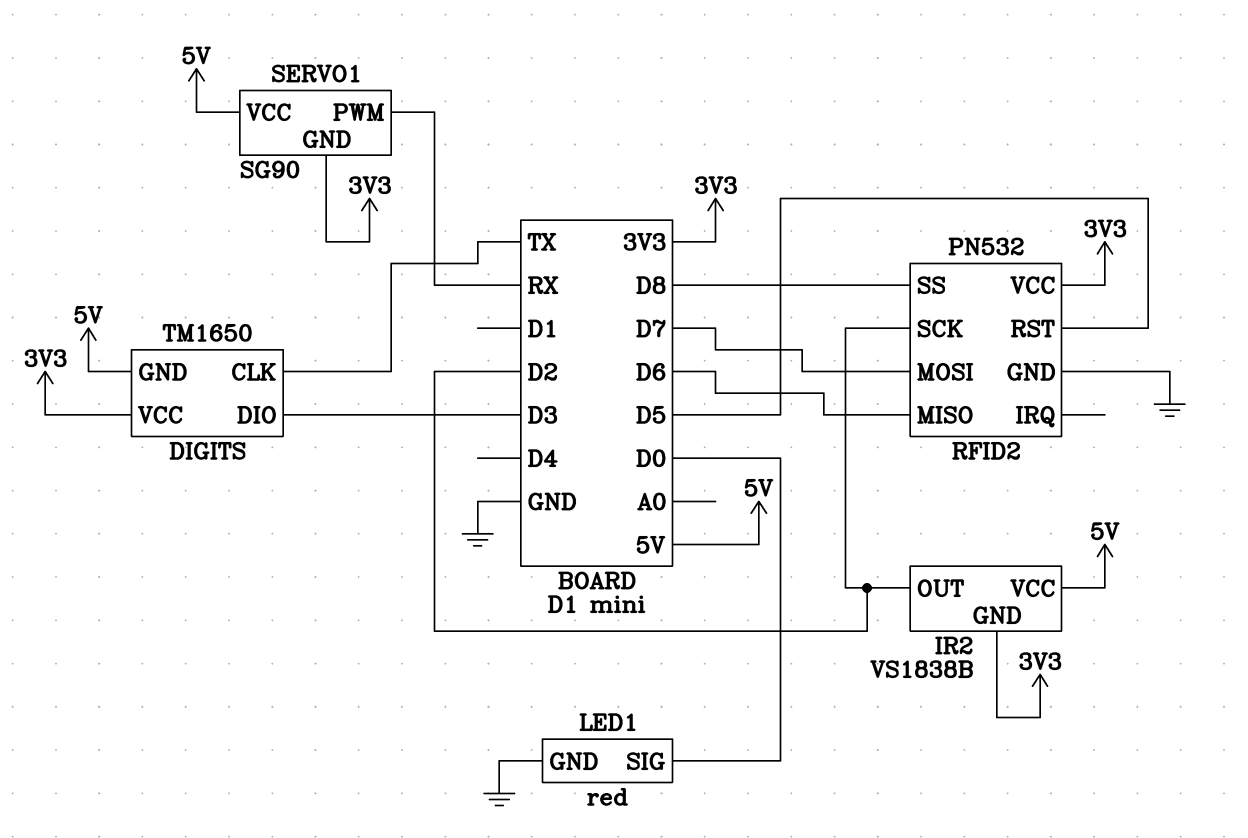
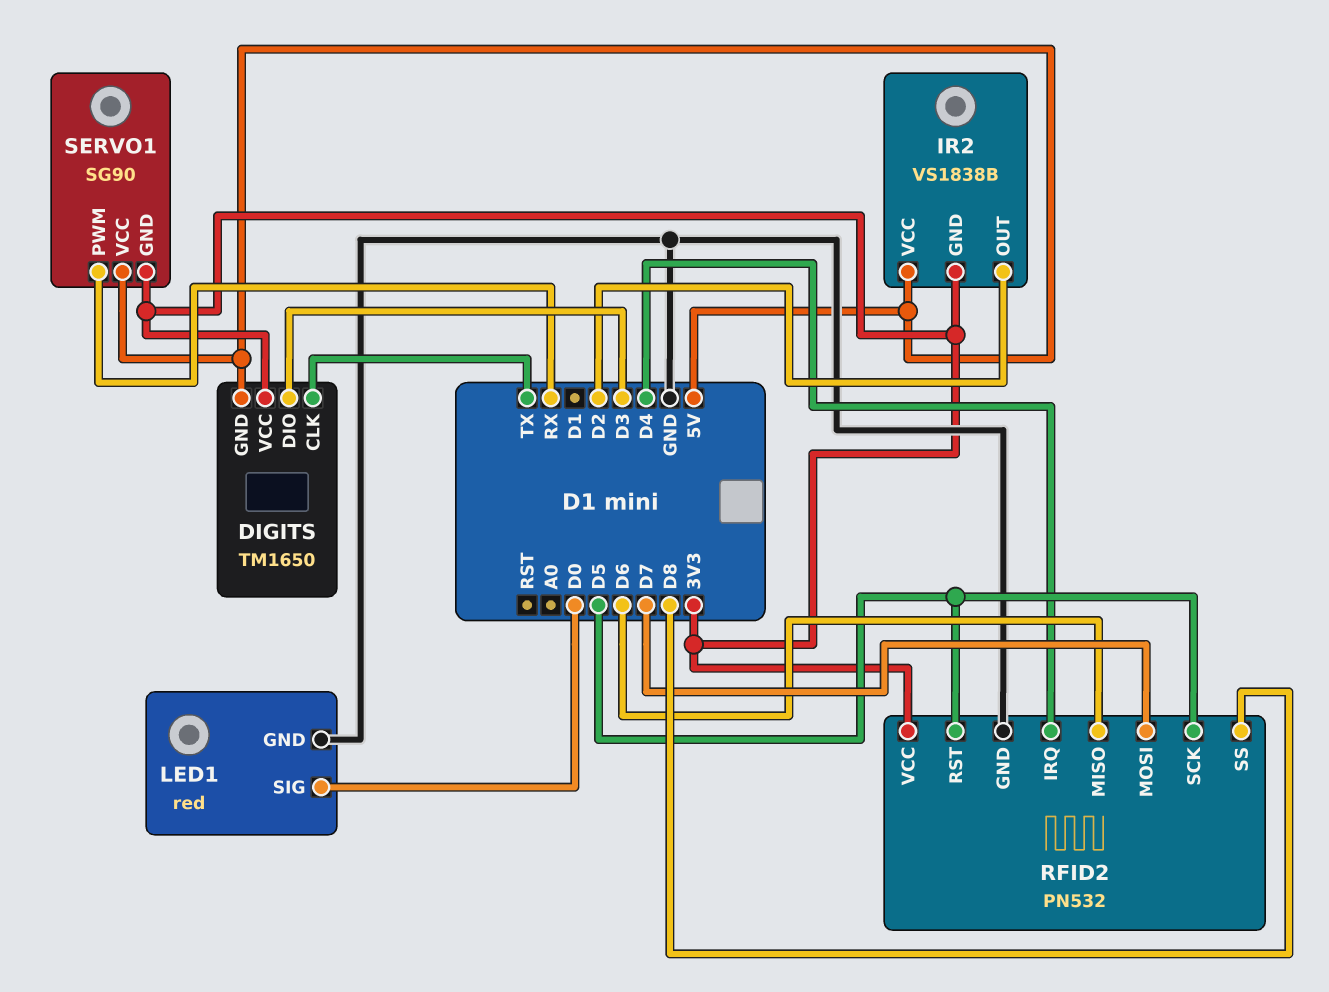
RFID2 pin IRQ: none -> D4
RFID2 pin SCK: D2 -> D5

